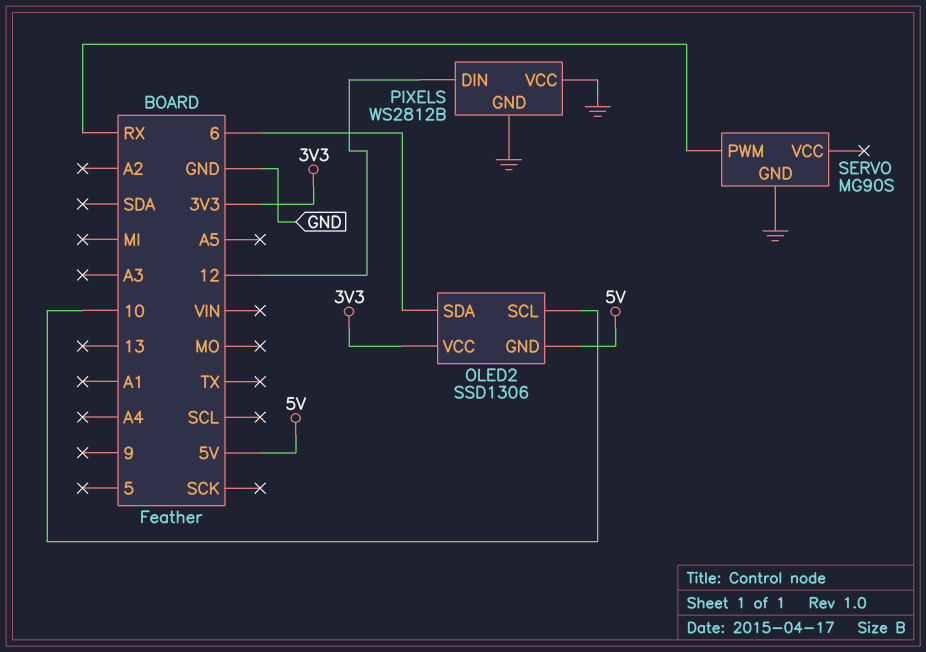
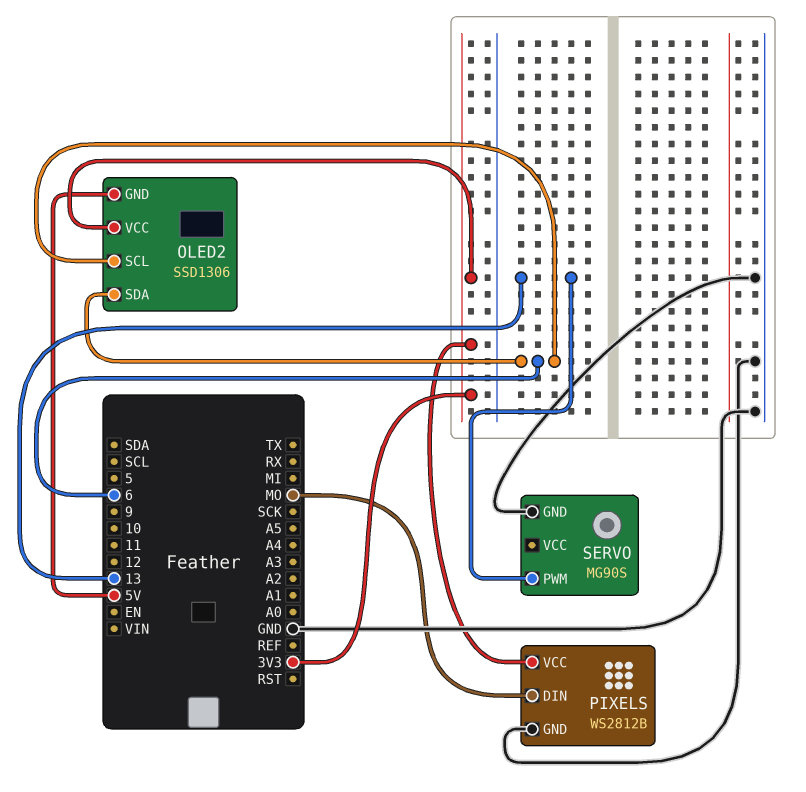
OLED2 pin SCL: 10 -> 6
PIXELS pin DIN: 12 -> MO
PIXELS pin VCC: GND -> 3V3
SERVO pin PWM: RX -> 13

